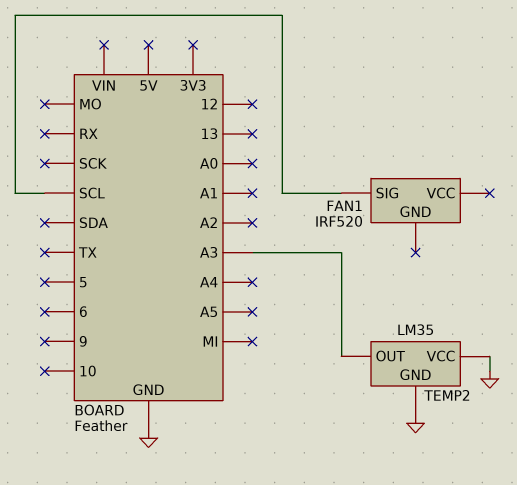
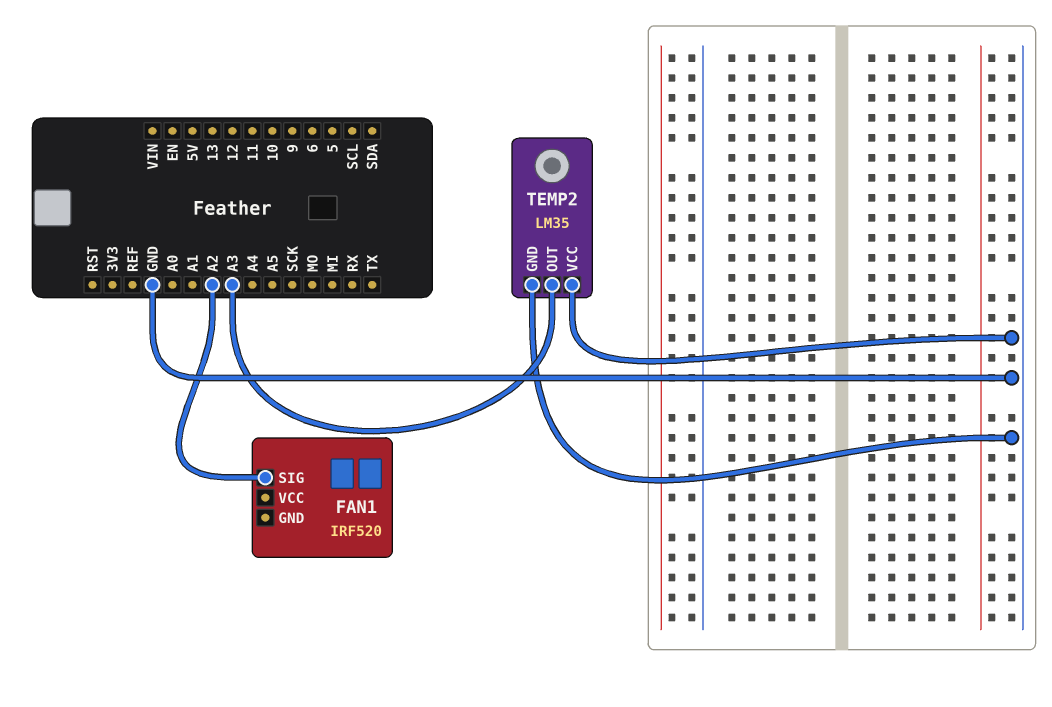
FAN1 pin SIG: SCL -> A2

